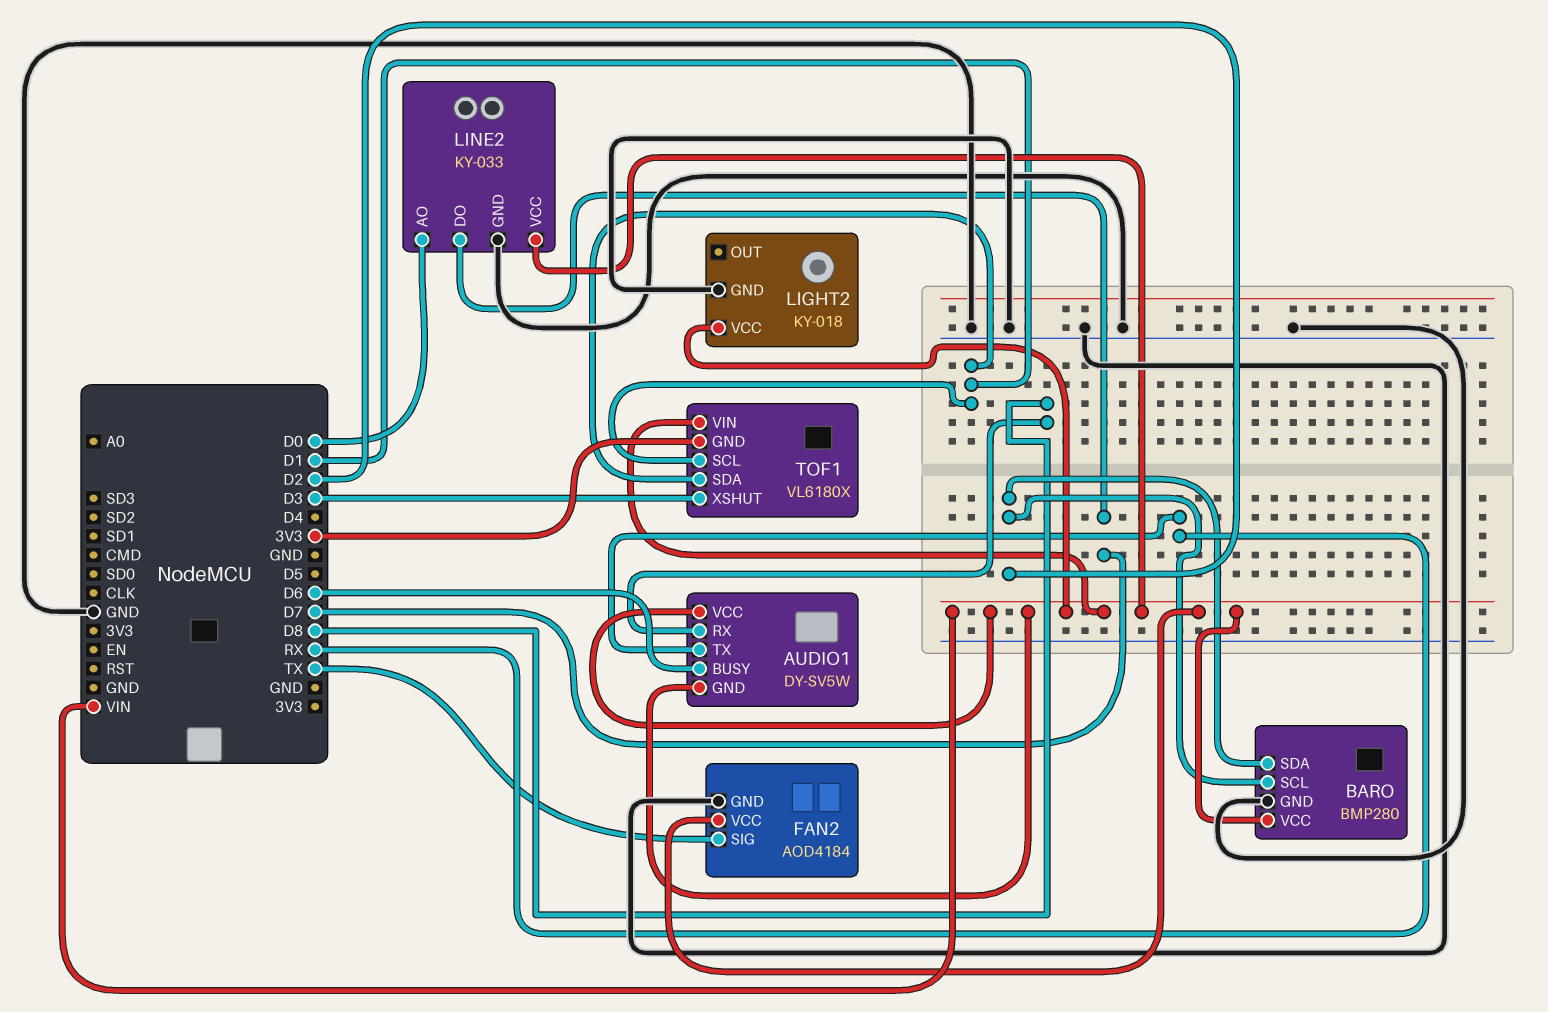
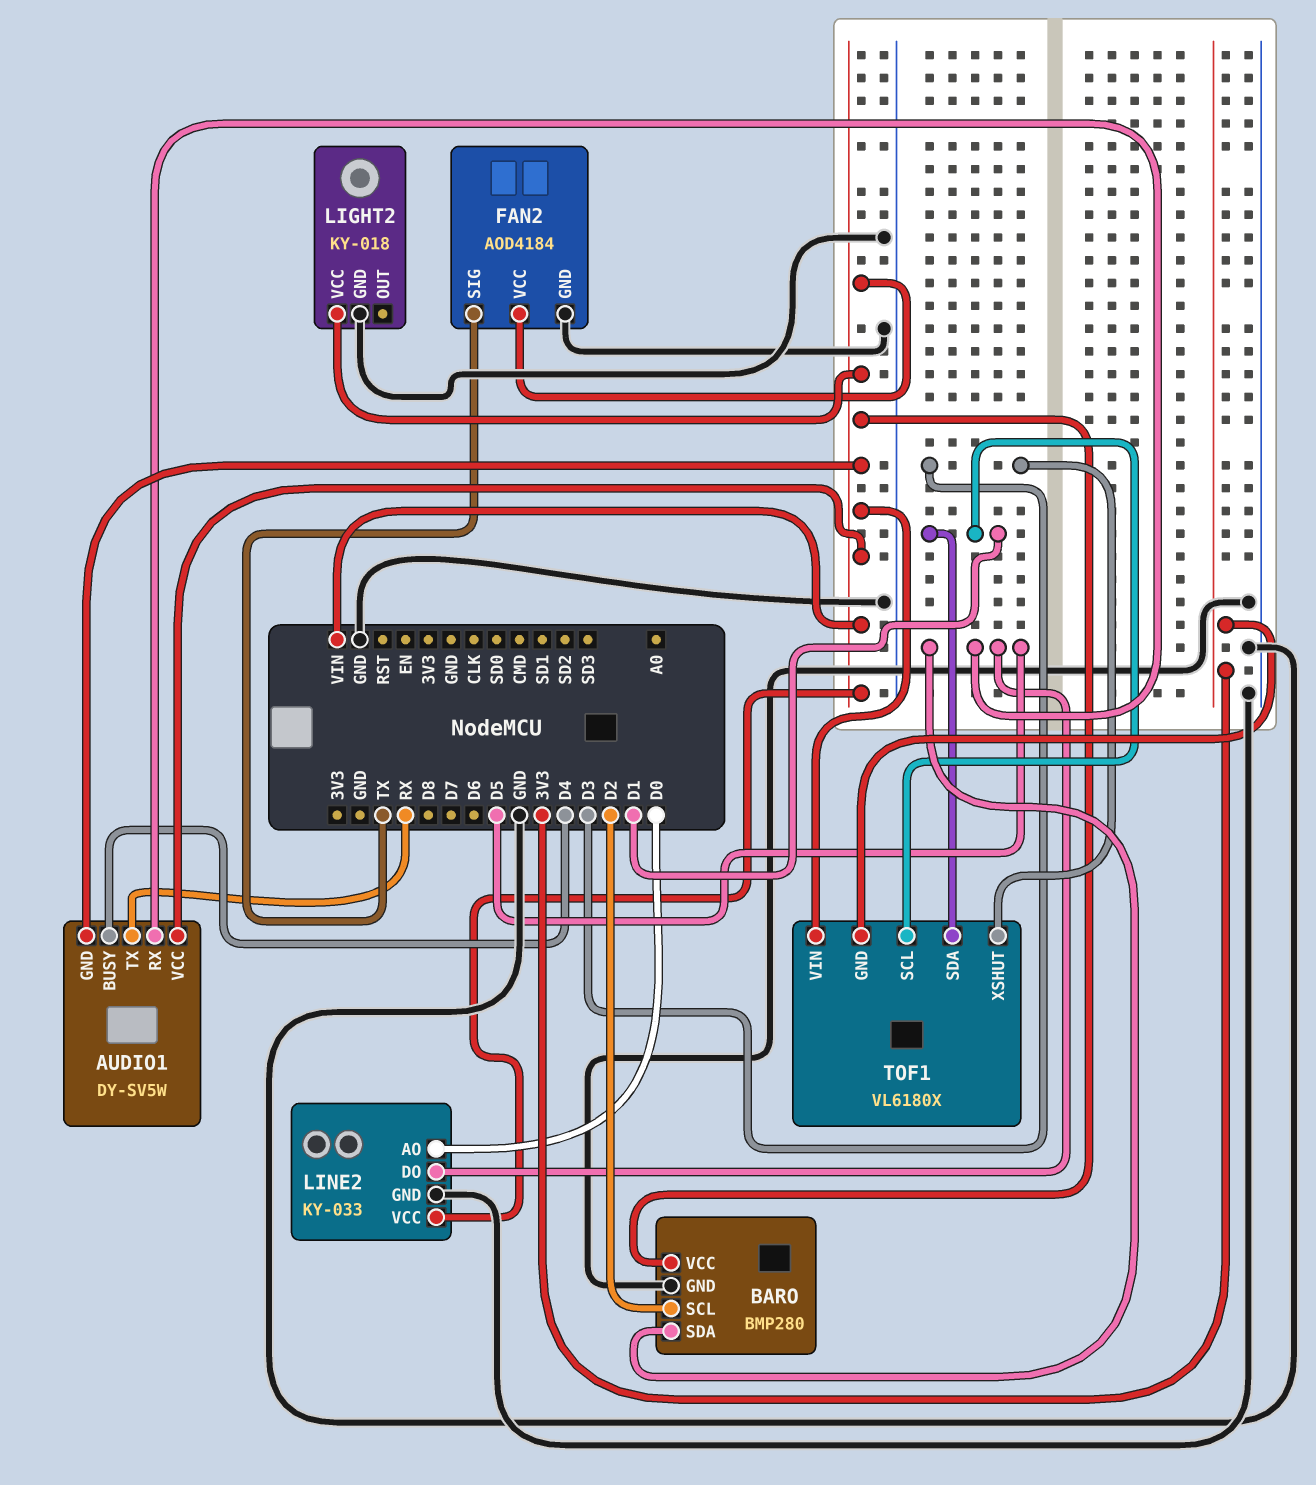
AUDIO1 pin BUSY: D6 -> D4
AUDIO1 pin RX: D8 -> D5
BARO pin SDA: D2 -> D5
LINE2 pin DO: D7 -> D5

